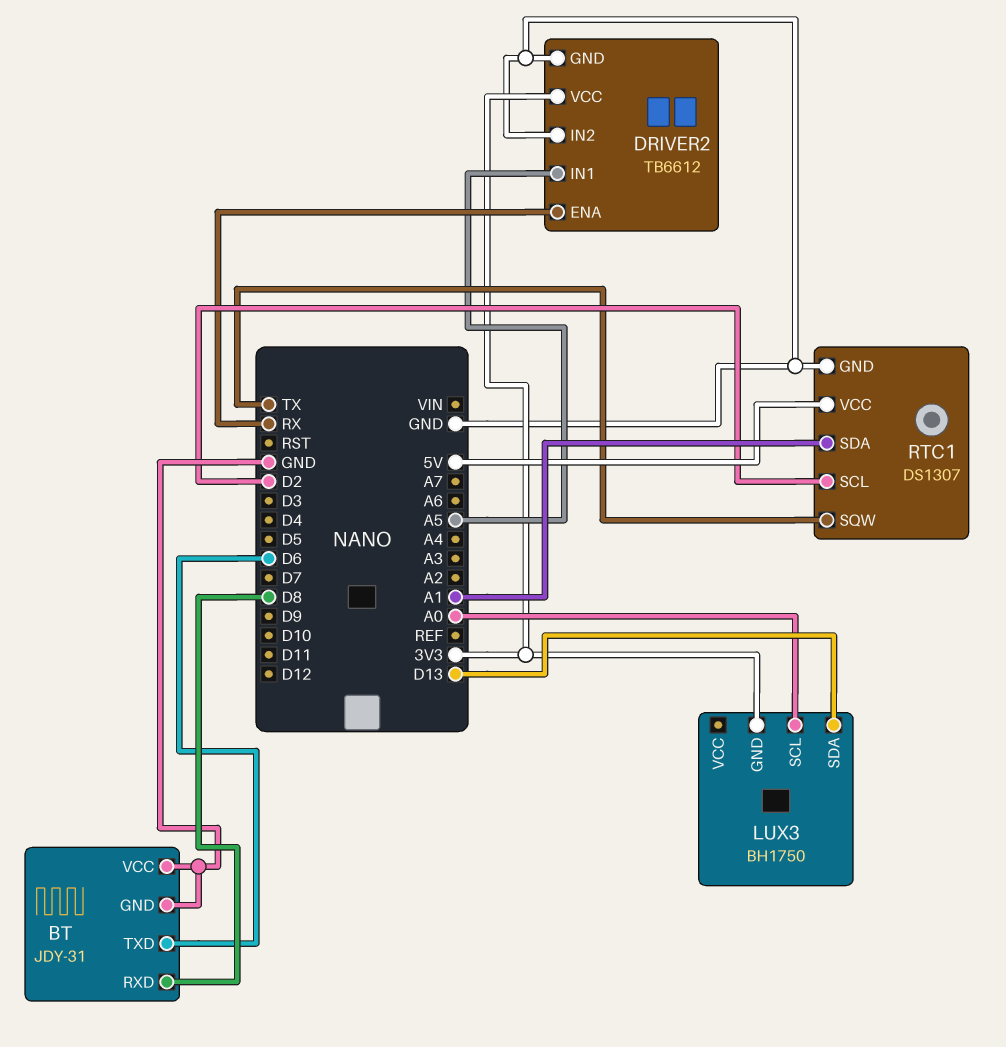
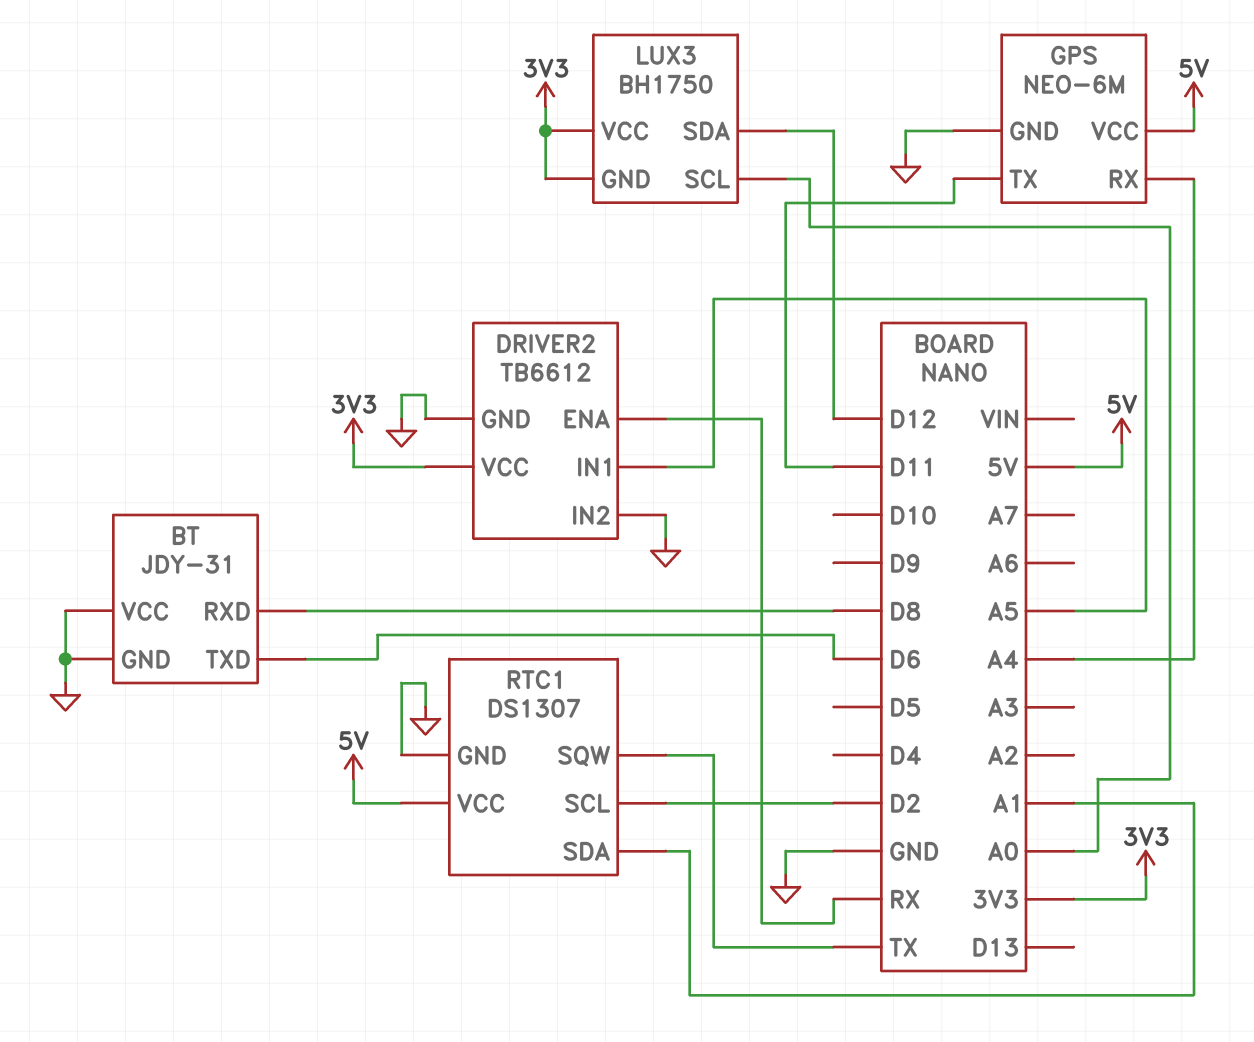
GPS: none -> NEO-6M
GPS pin GND: none -> GND
GPS pin RX: none -> A4
GPS pin TX: none -> D11
GPS pin VCC: none -> 5V
LUX3 pin SDA: D13 -> D12
LUX3 pin VCC: none -> 3V3

